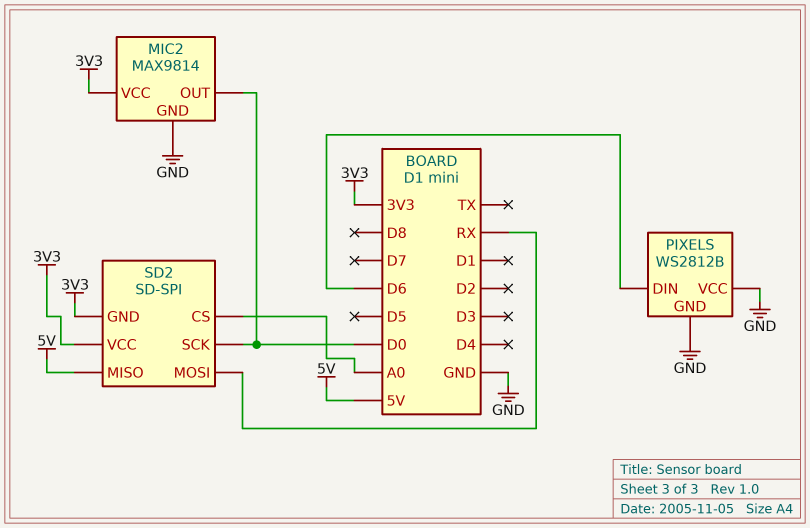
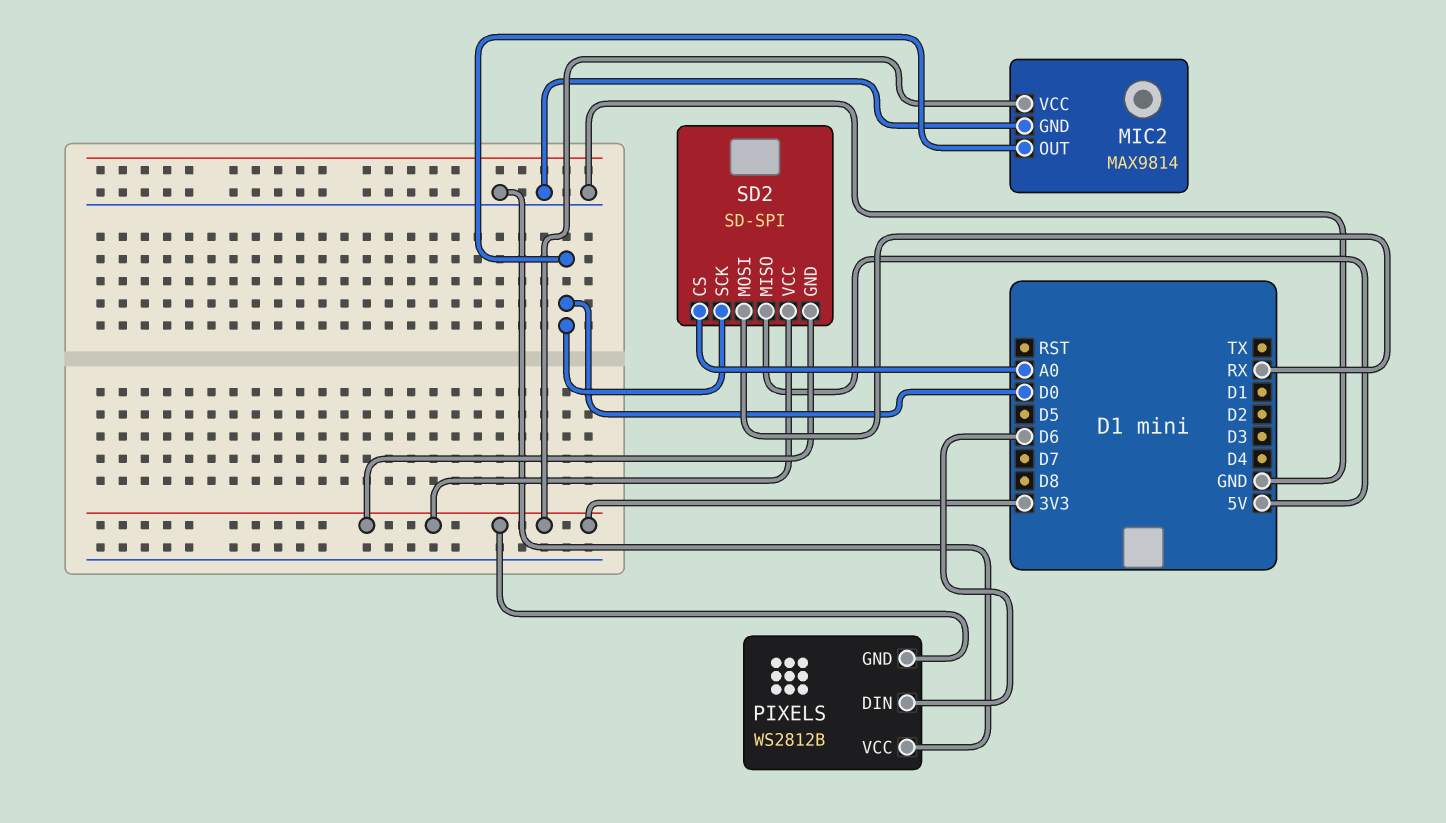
PIXELS pin GND: GND -> 3V3

